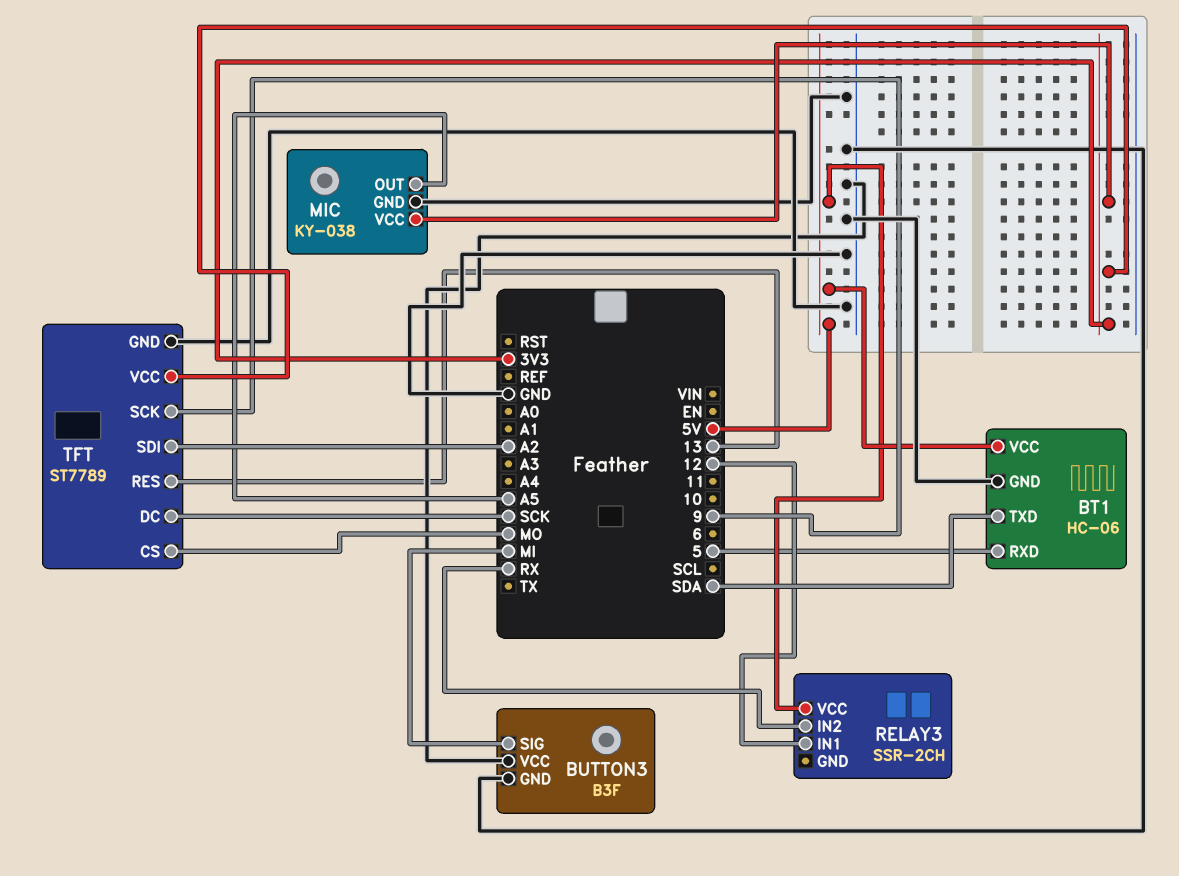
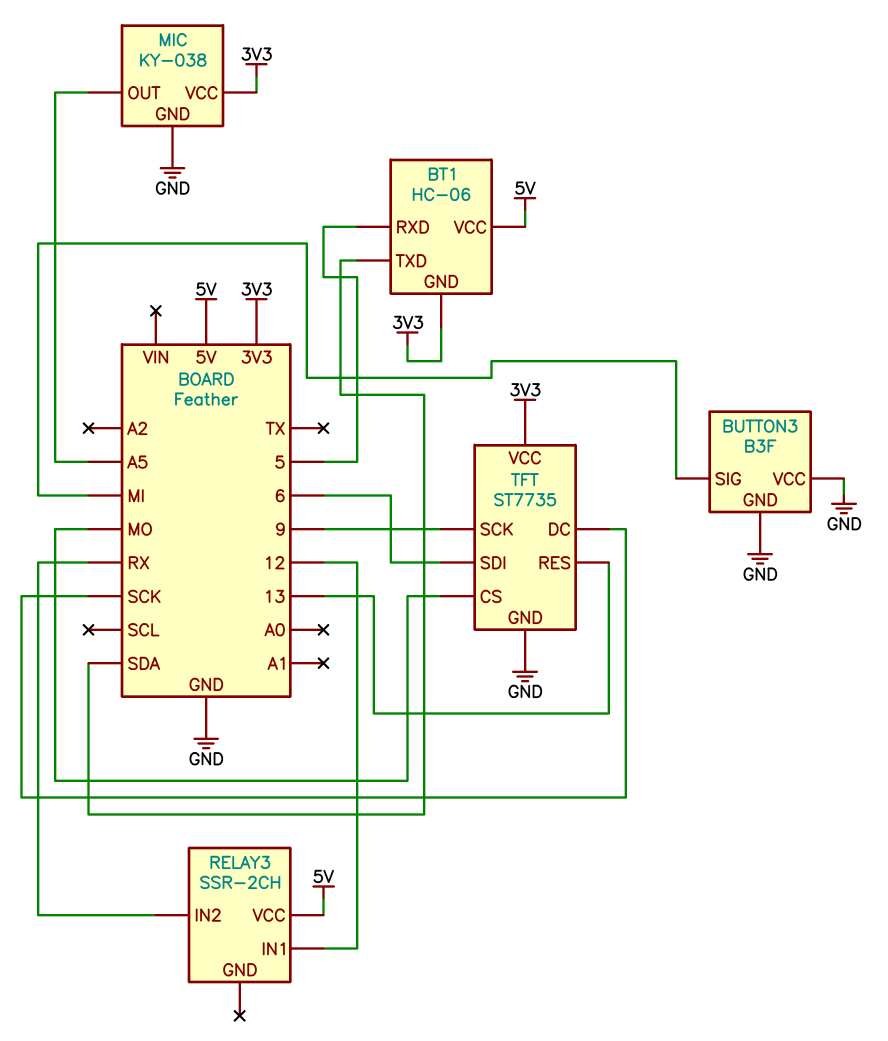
BT1 pin GND: GND -> 3V3
TFT: ST7789 -> ST7735
TFT pin SDI: A2 -> 6

